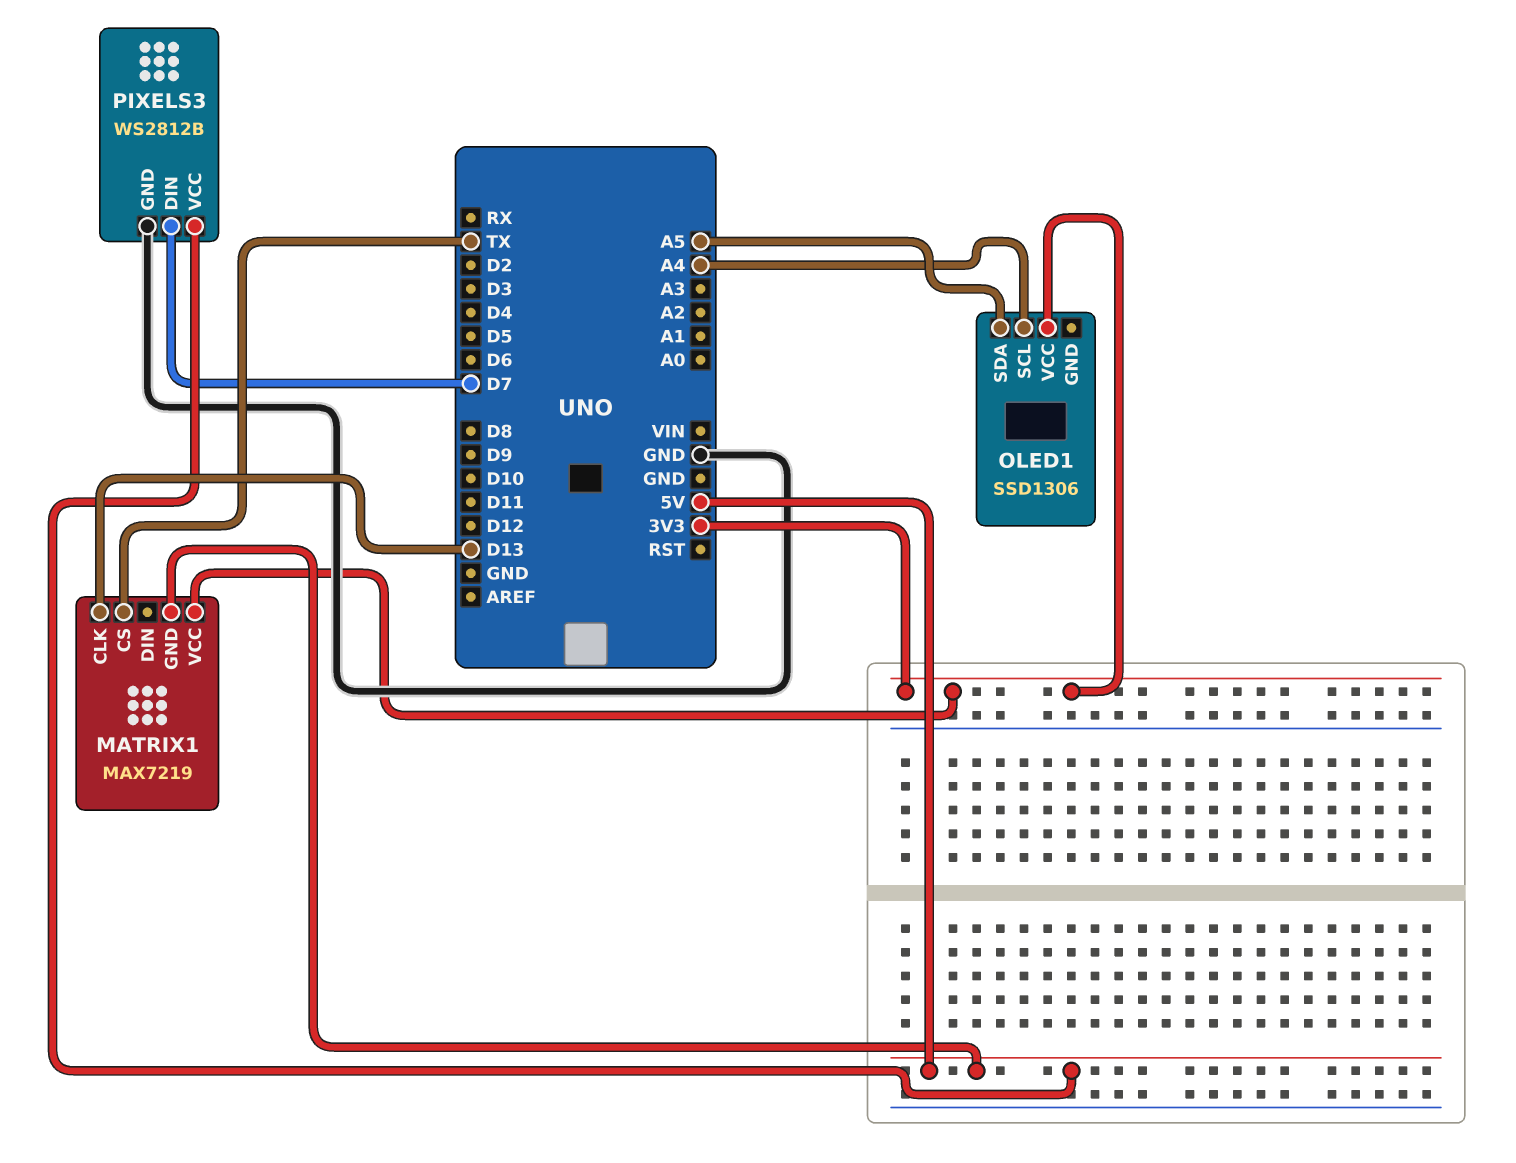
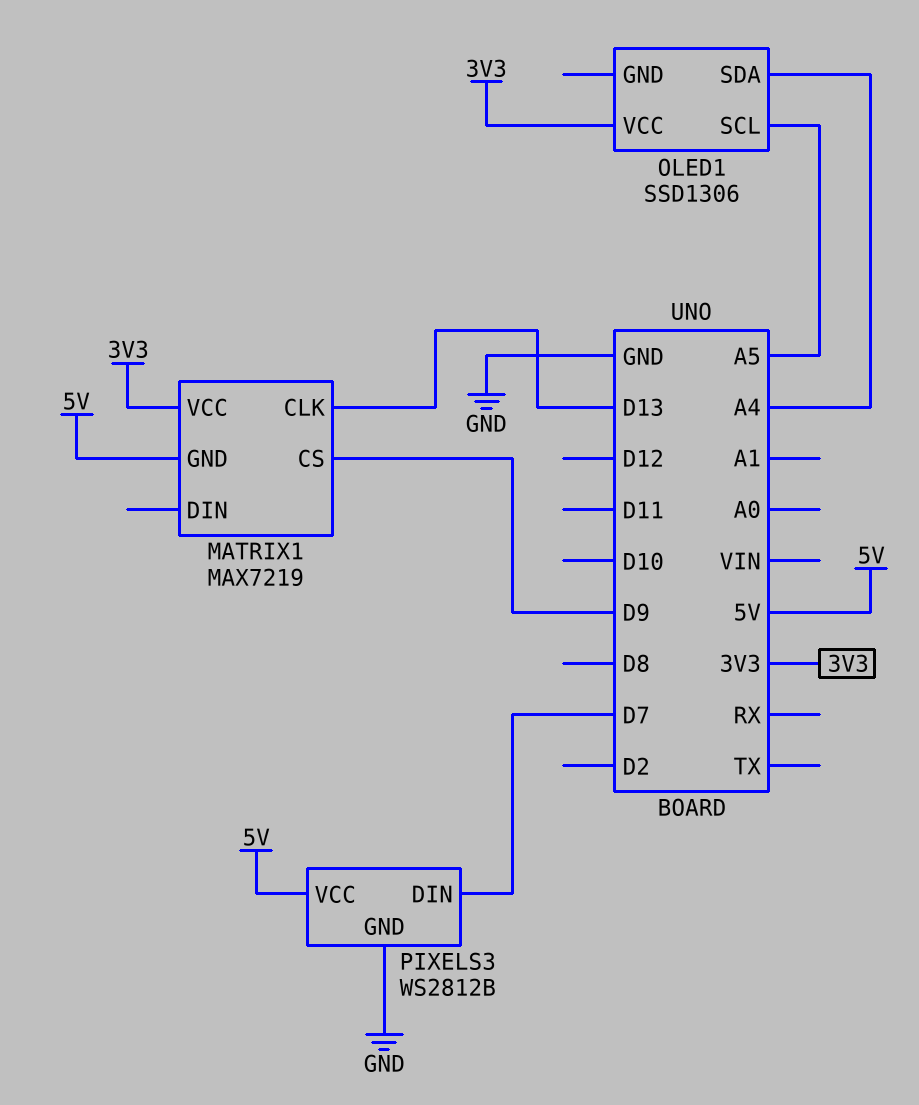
MATRIX1 pin CS: TX -> D9
OLED1 pin SCL: A4 -> A5
OLED1 pin SDA: A5 -> A4

